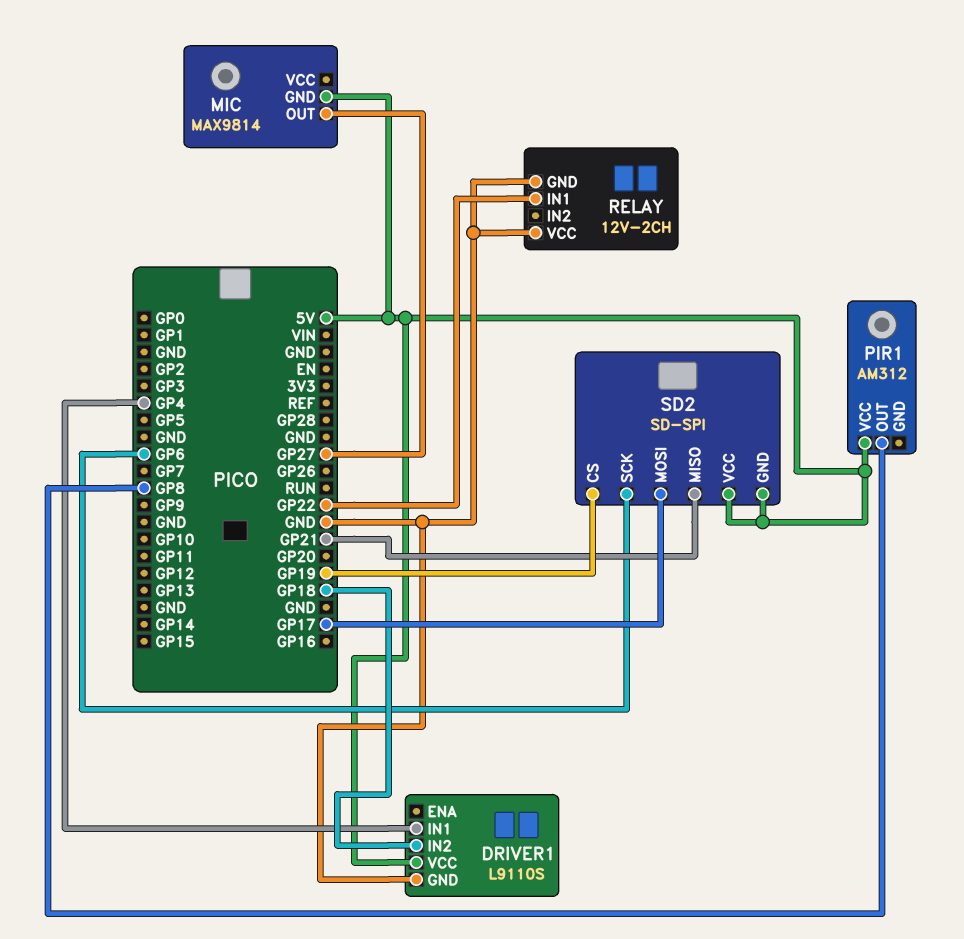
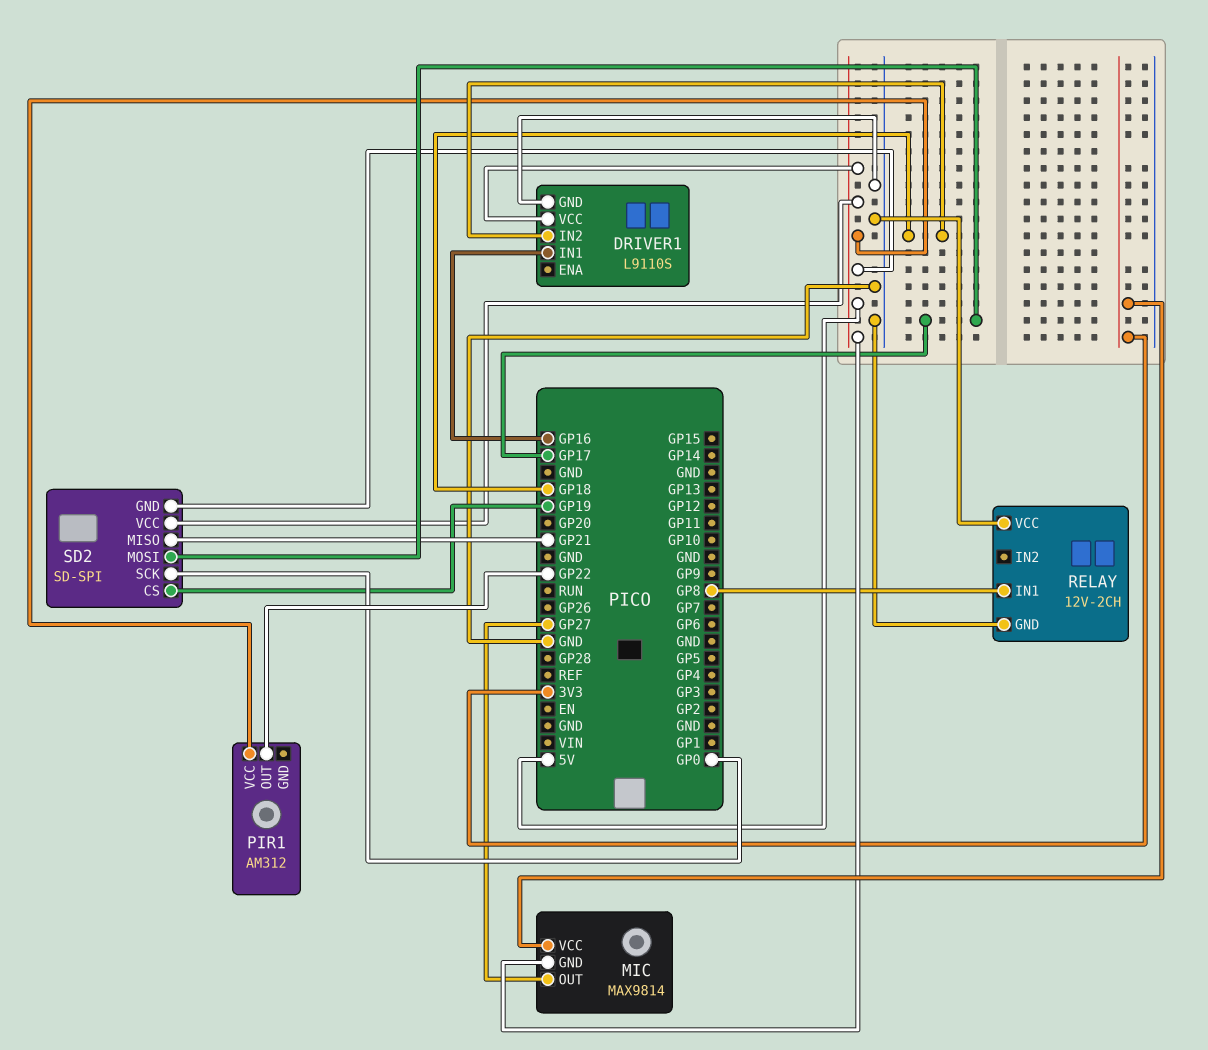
DRIVER1 pin IN1: GP4 -> GP16
MIC pin VCC: none -> 3V3
PIR1 pin OUT: GP8 -> GP22
RELAY pin IN1: GP22 -> GP8
SD2 pin SCK: GP6 -> GP0

